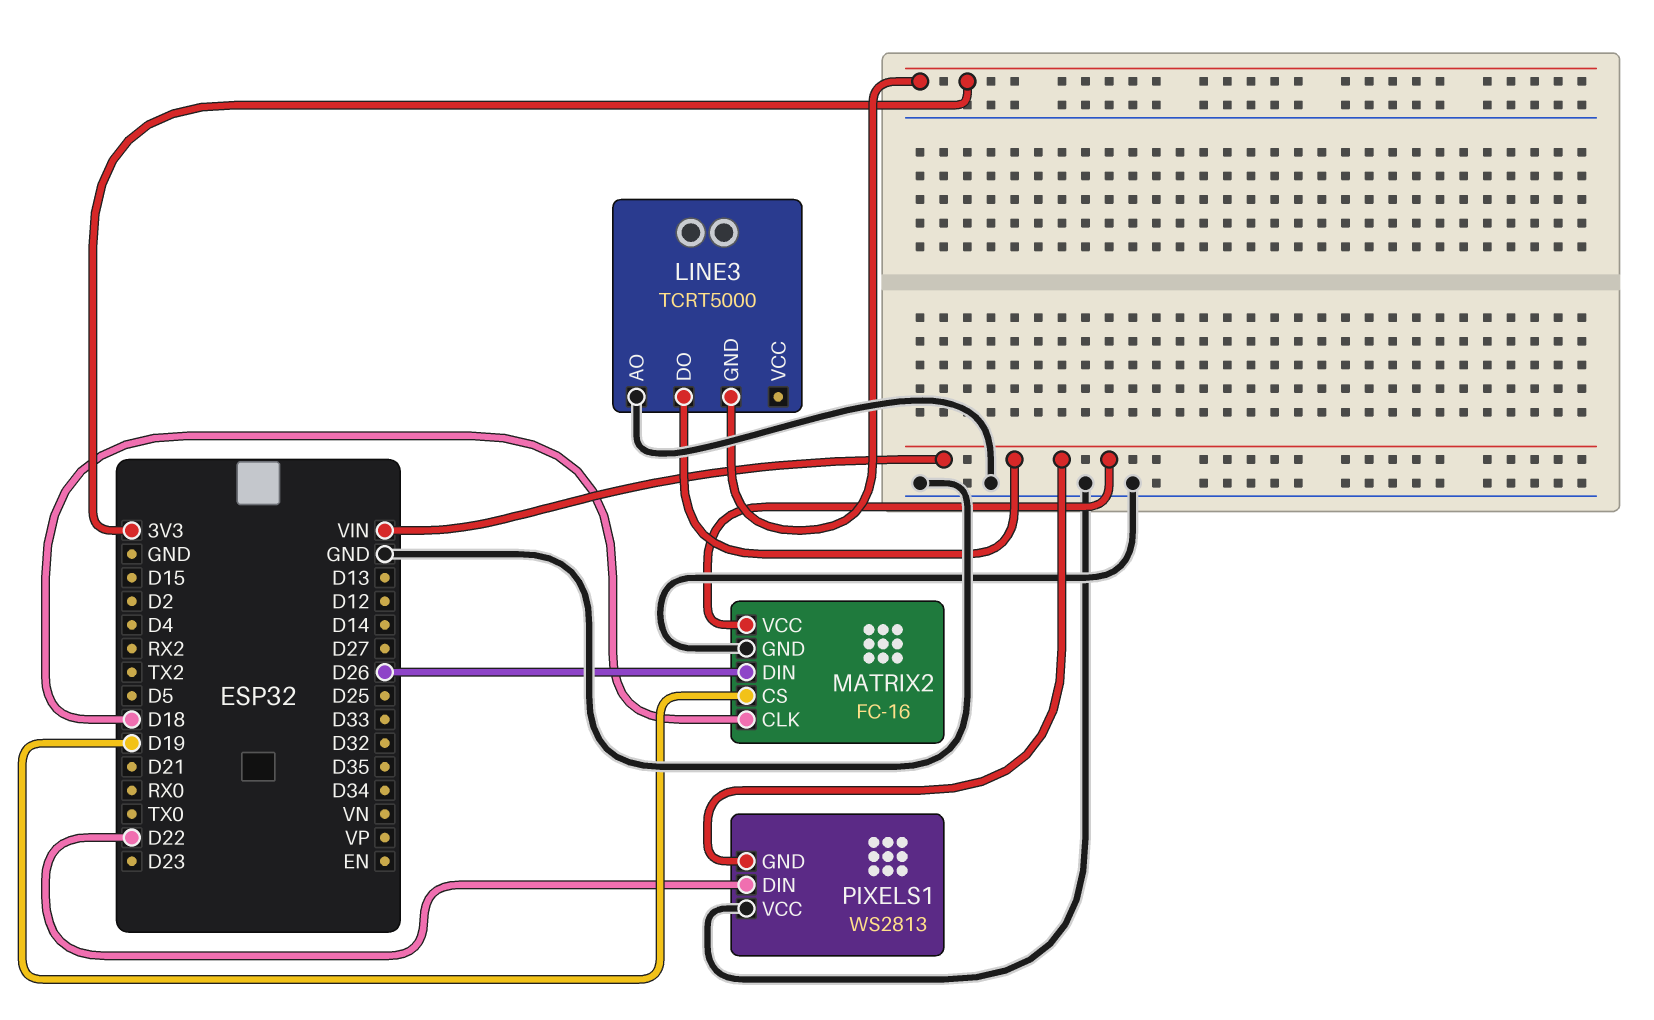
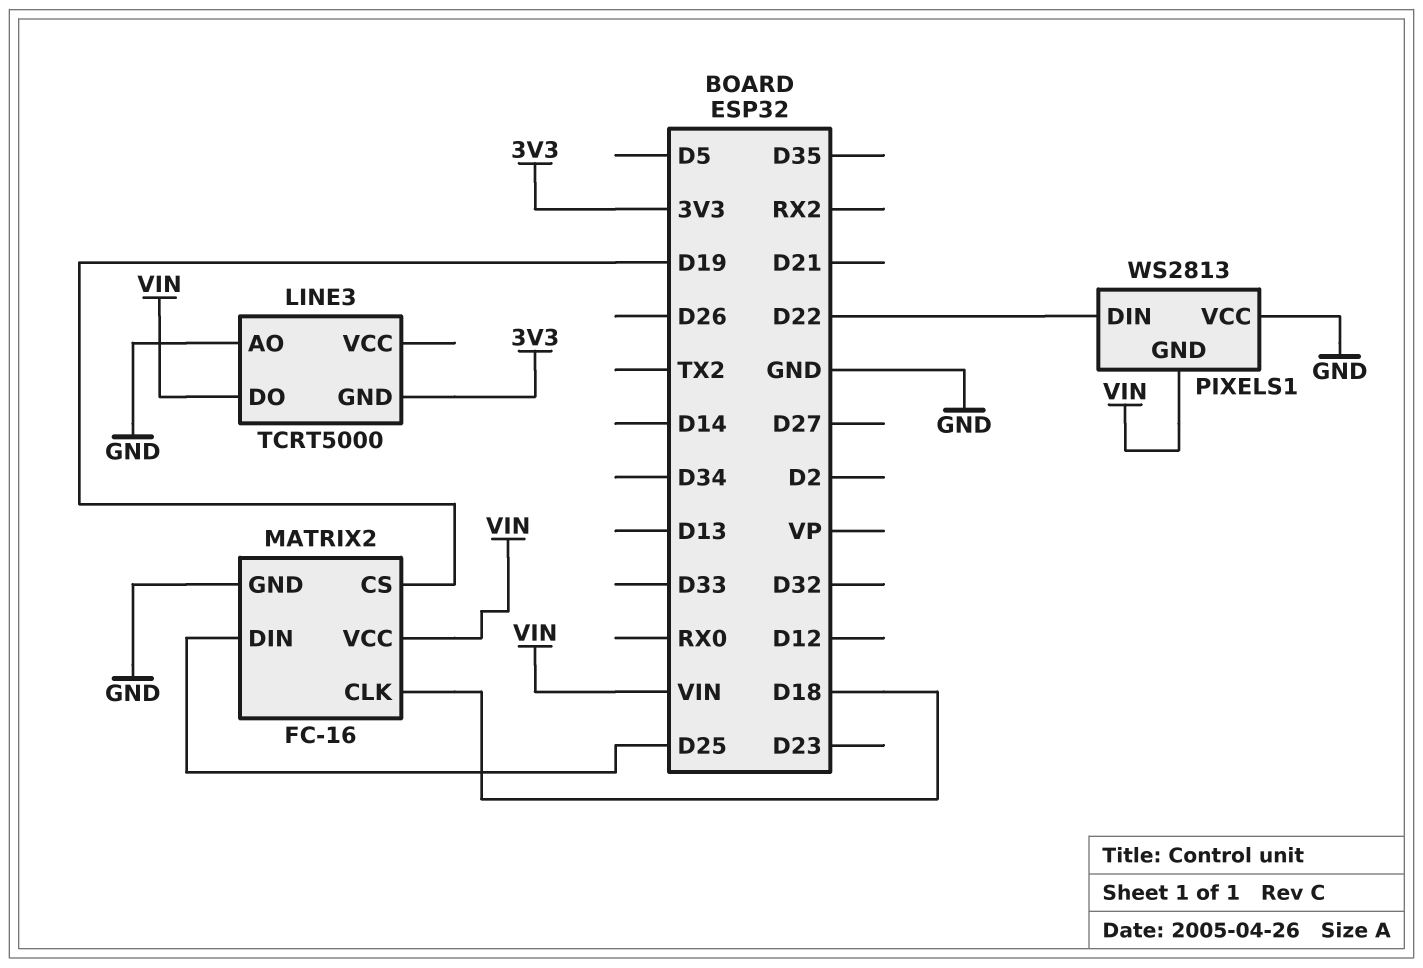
MATRIX2 pin DIN: D26 -> D25

